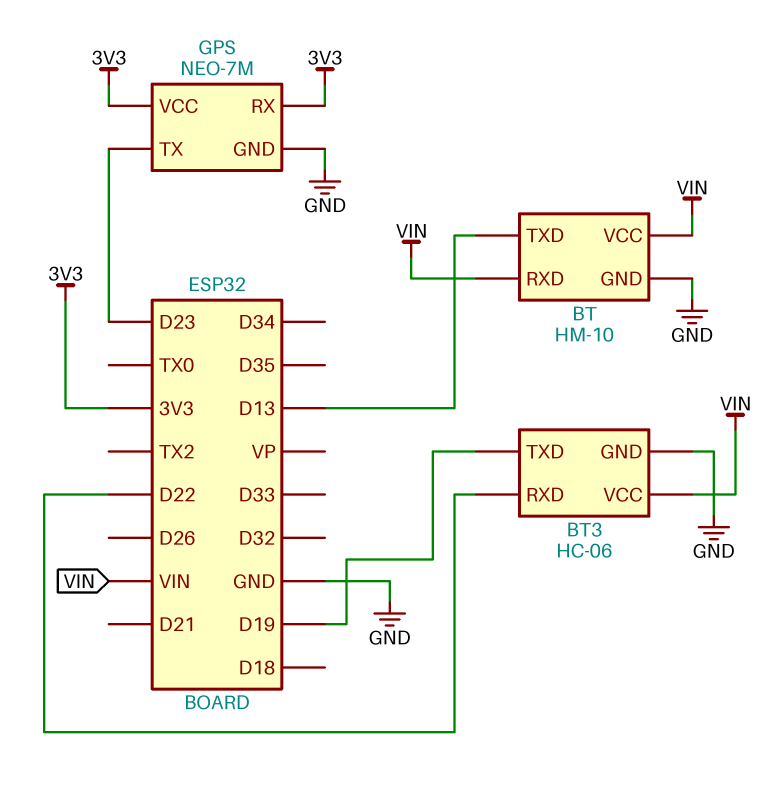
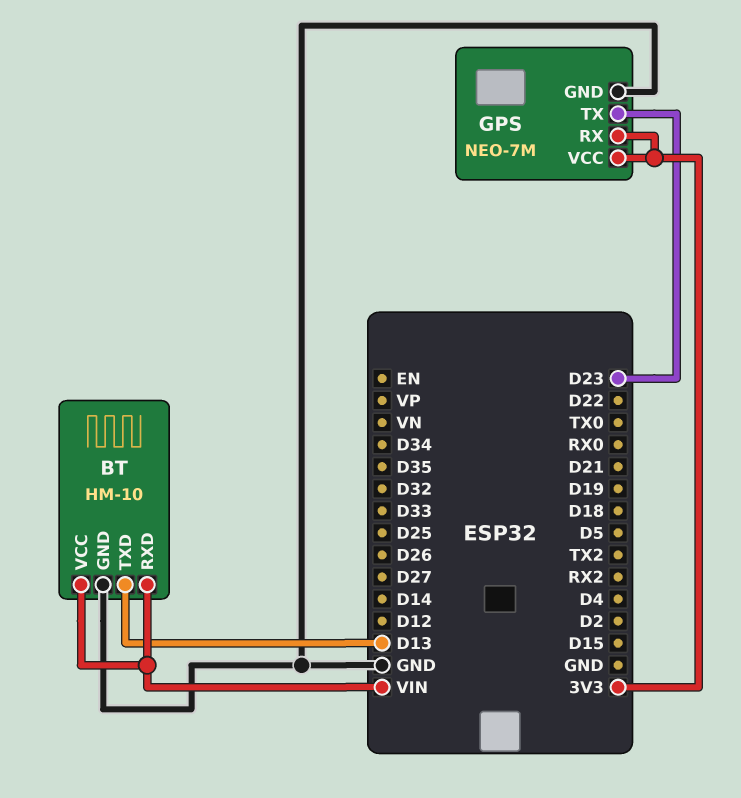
BT3: HC-06 -> none
BT3 pin GND: GND -> none
BT3 pin RXD: D22 -> none
BT3 pin TXD: D19 -> none
BT3 pin VCC: VIN -> none

